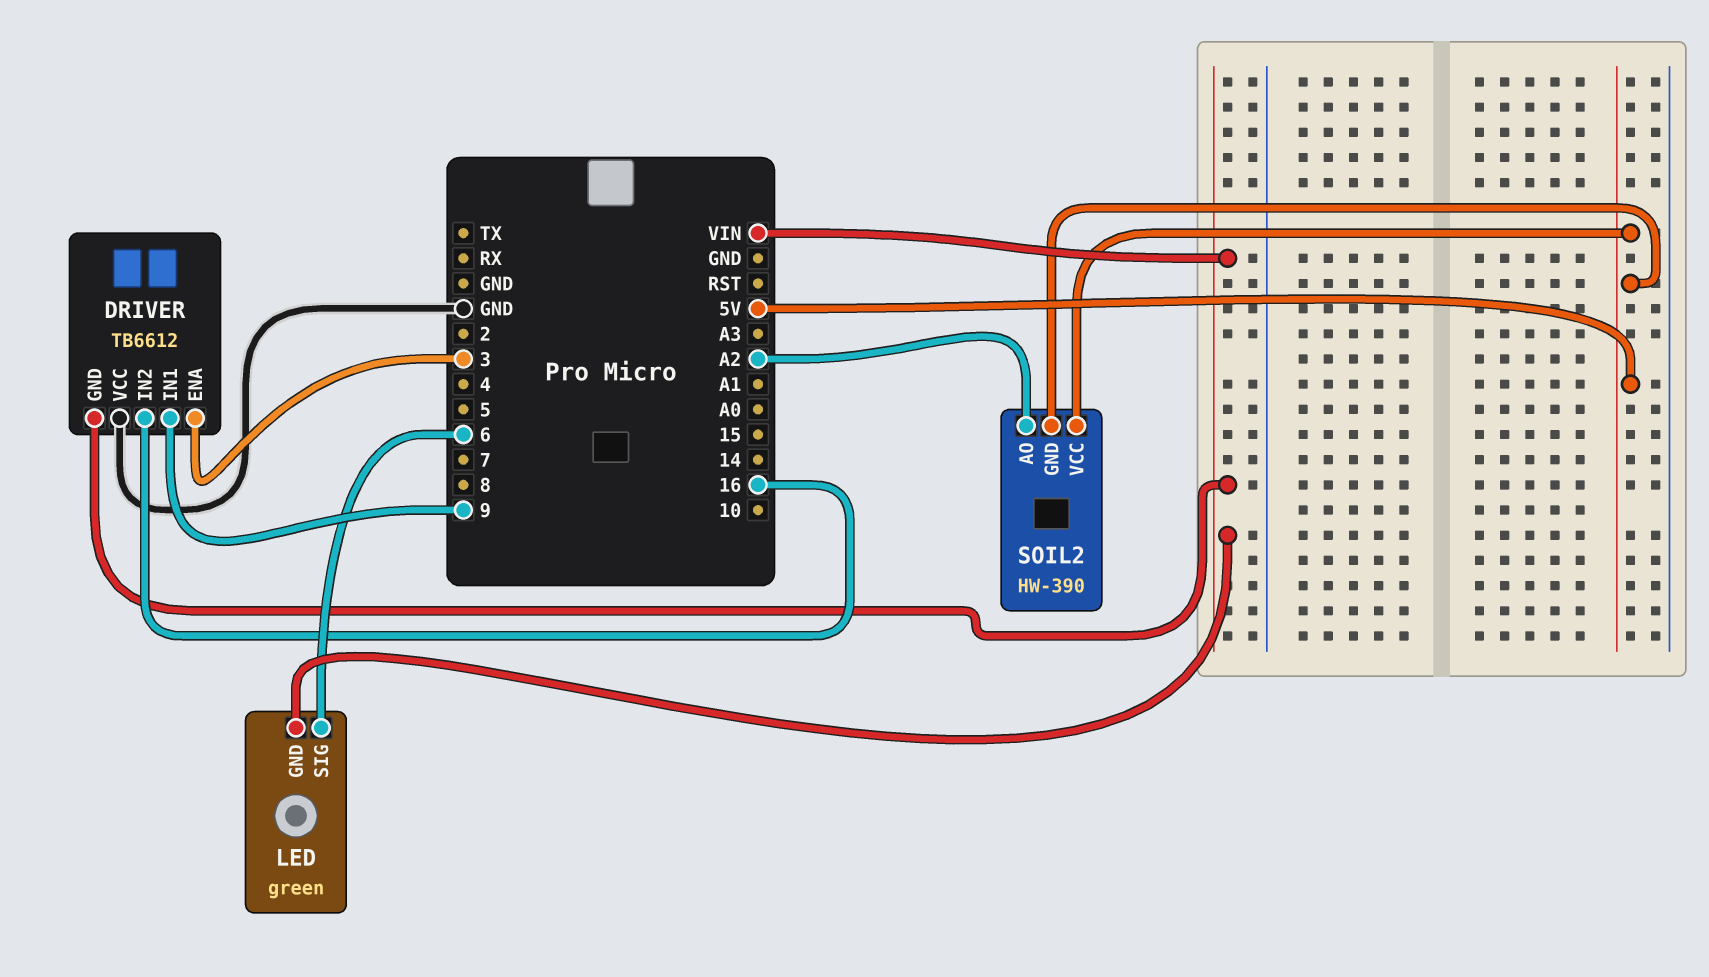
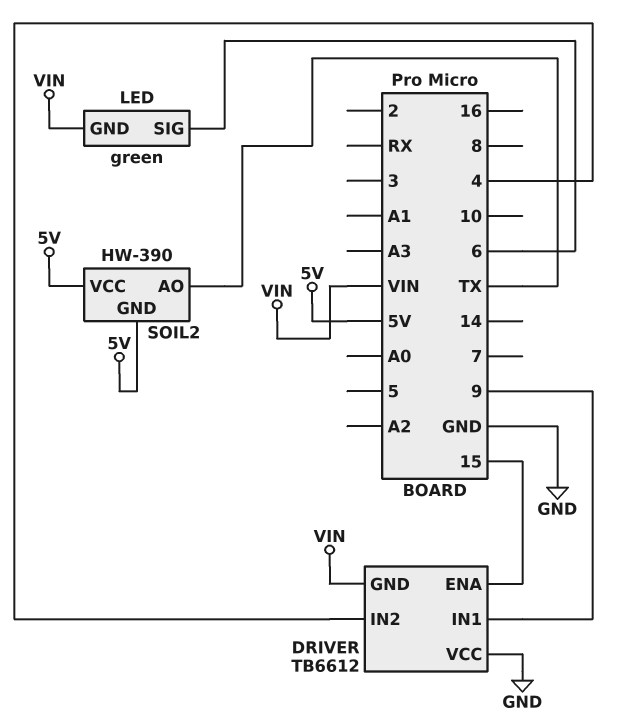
DRIVER pin ENA: 3 -> 15
DRIVER pin IN2: 16 -> 4
SOIL2 pin AO: A2 -> TX

